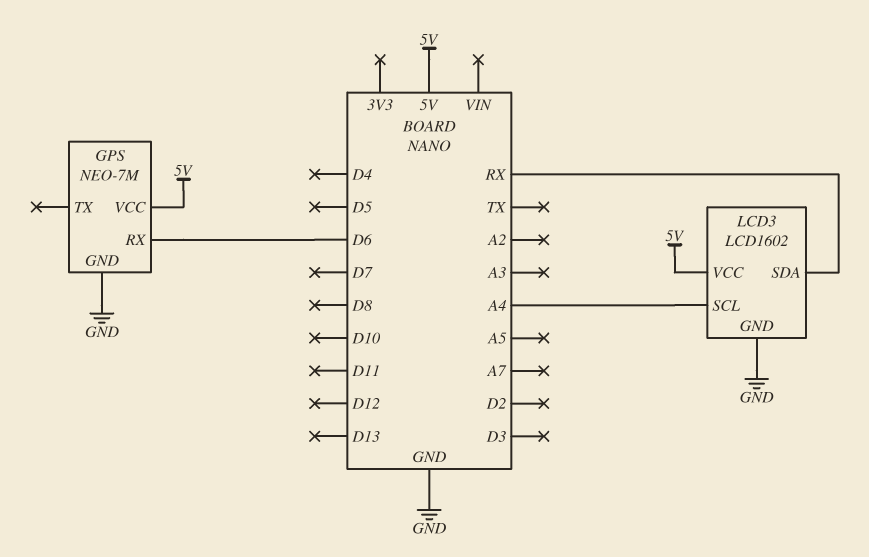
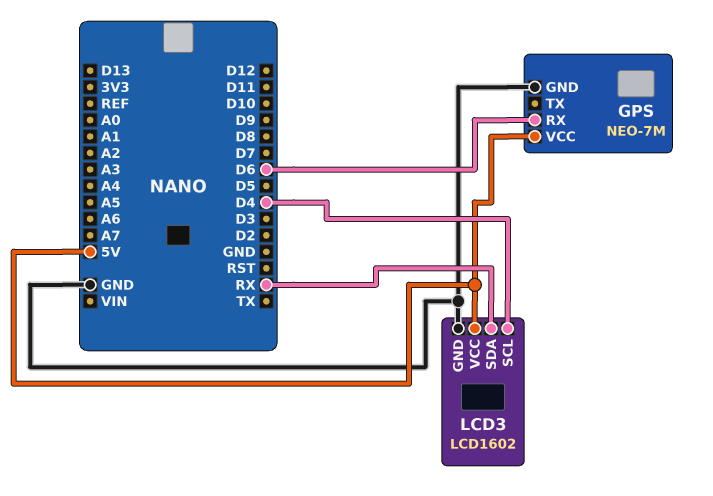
LCD3 pin SCL: A4 -> D4

